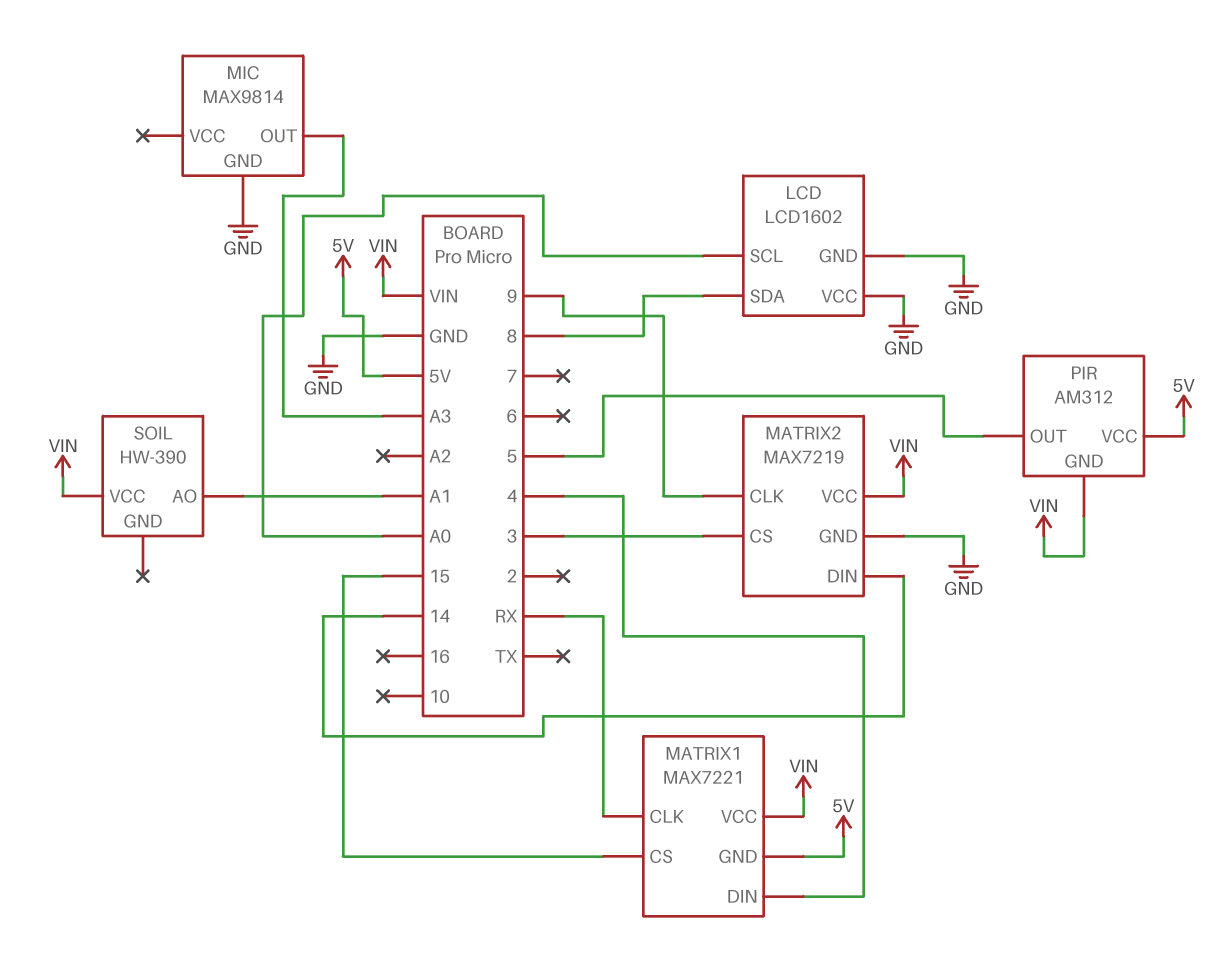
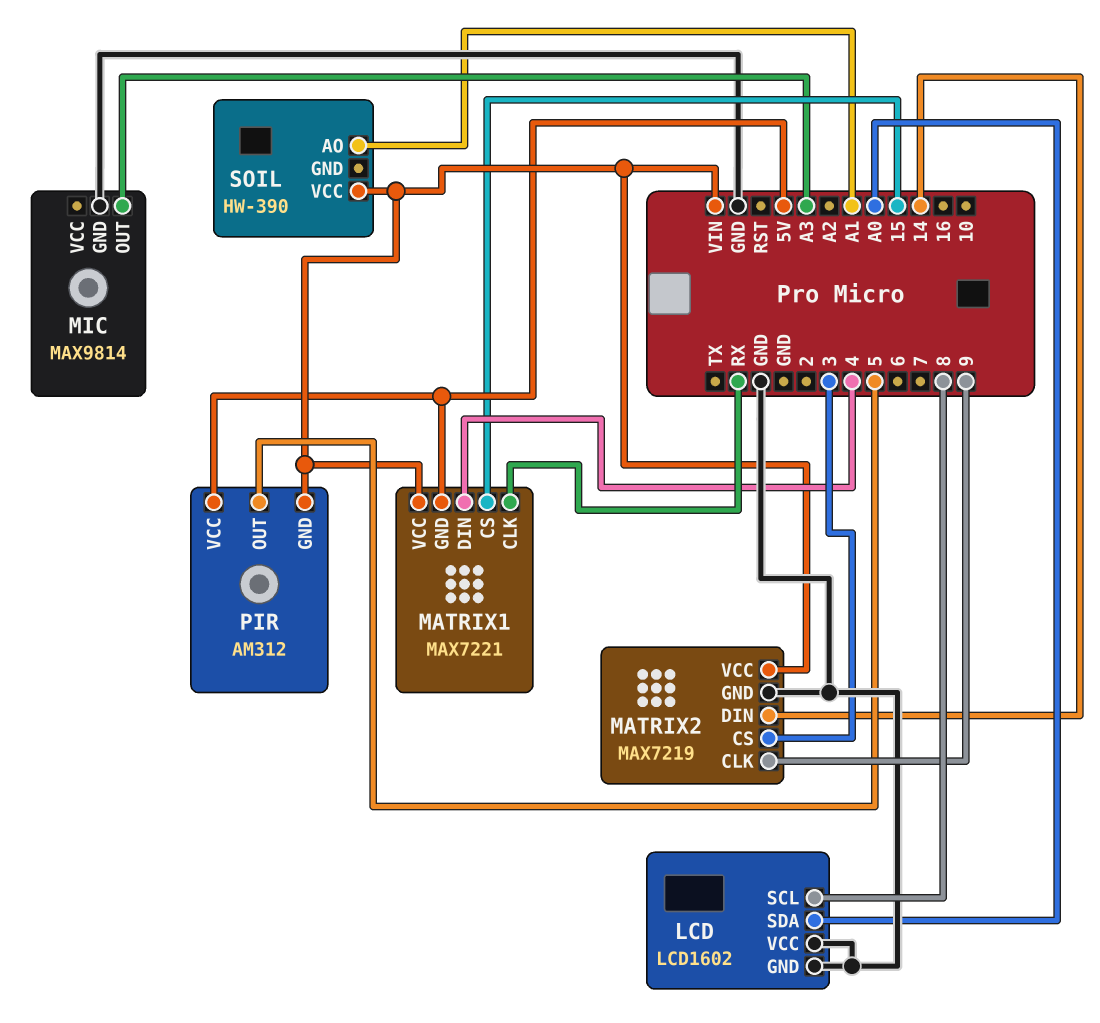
LCD pin SCL: A0 -> 8
LCD pin SDA: 8 -> A0

